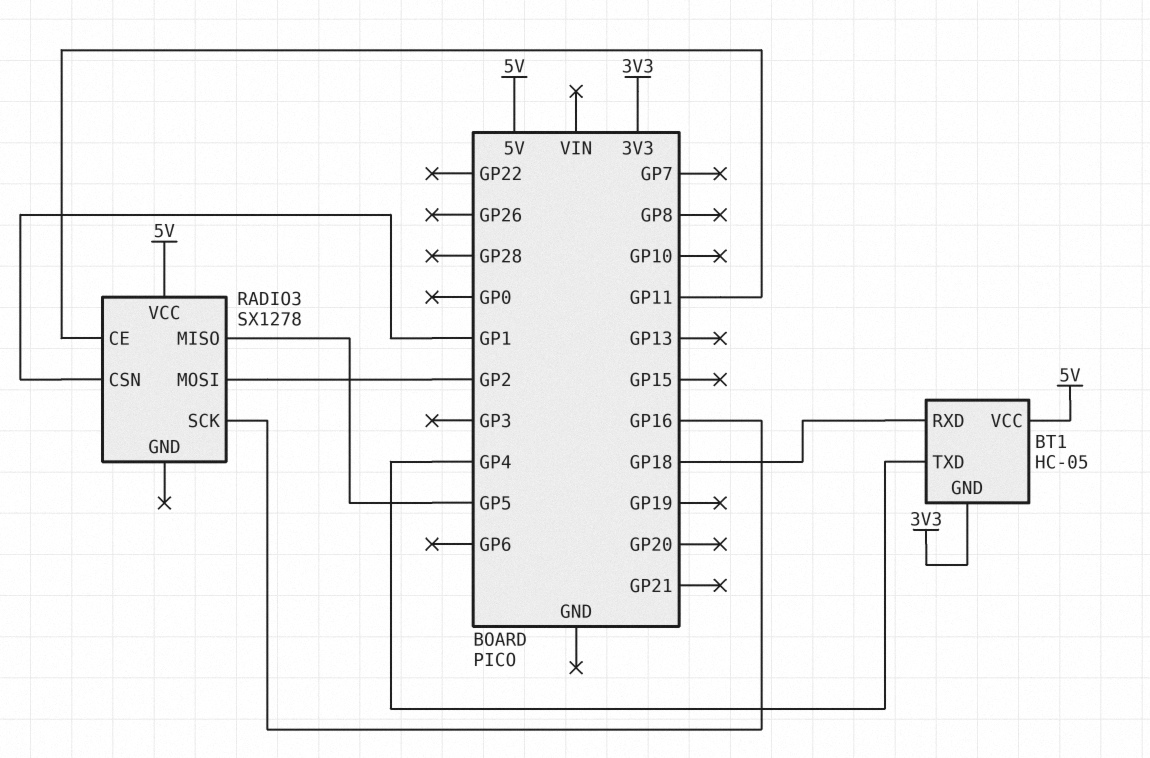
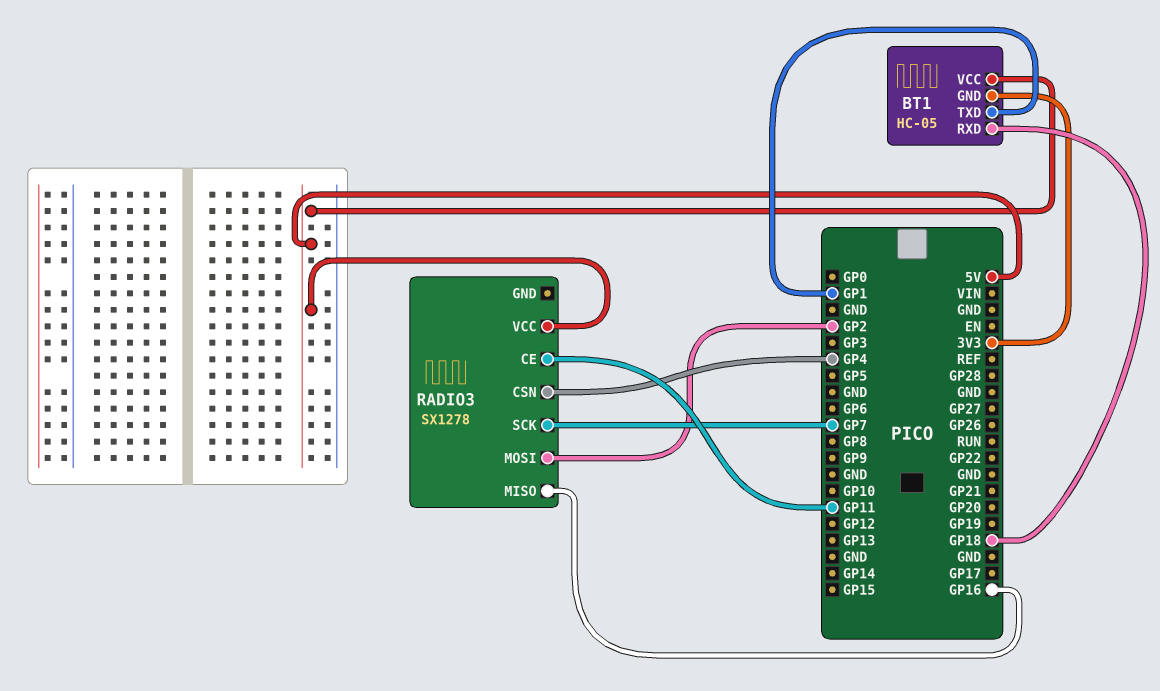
BT1 pin TXD: GP4 -> GP1
RADIO3 pin CSN: GP1 -> GP4
RADIO3 pin MISO: GP5 -> GP16
RADIO3 pin SCK: GP16 -> GP7

